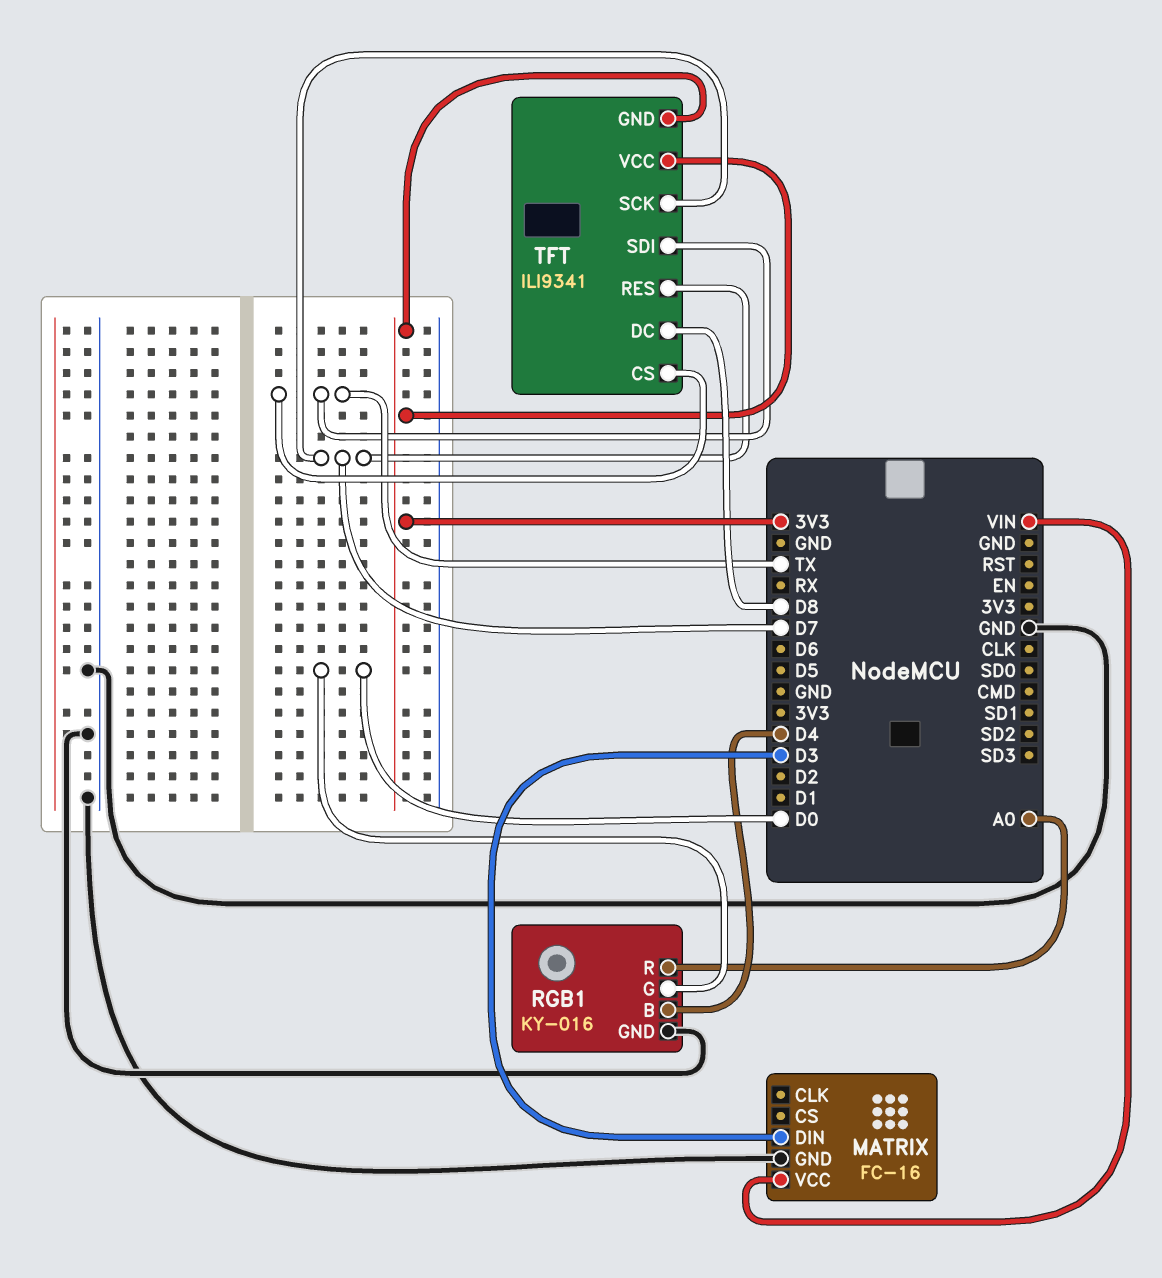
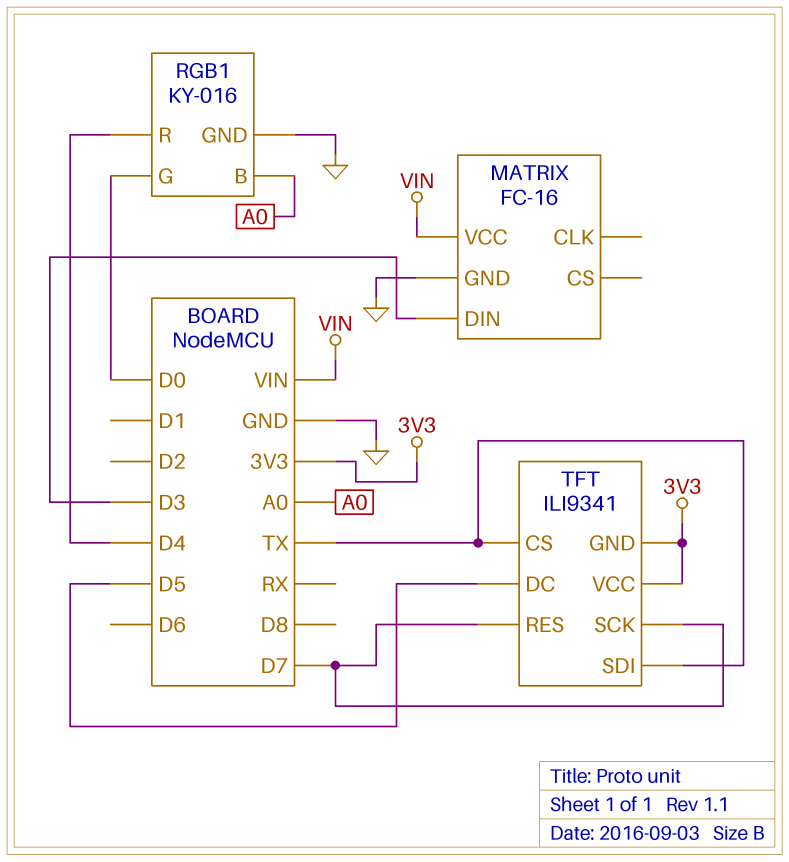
RGB1 pin B: D4 -> A0
RGB1 pin R: A0 -> D4
TFT pin DC: D8 -> D5

